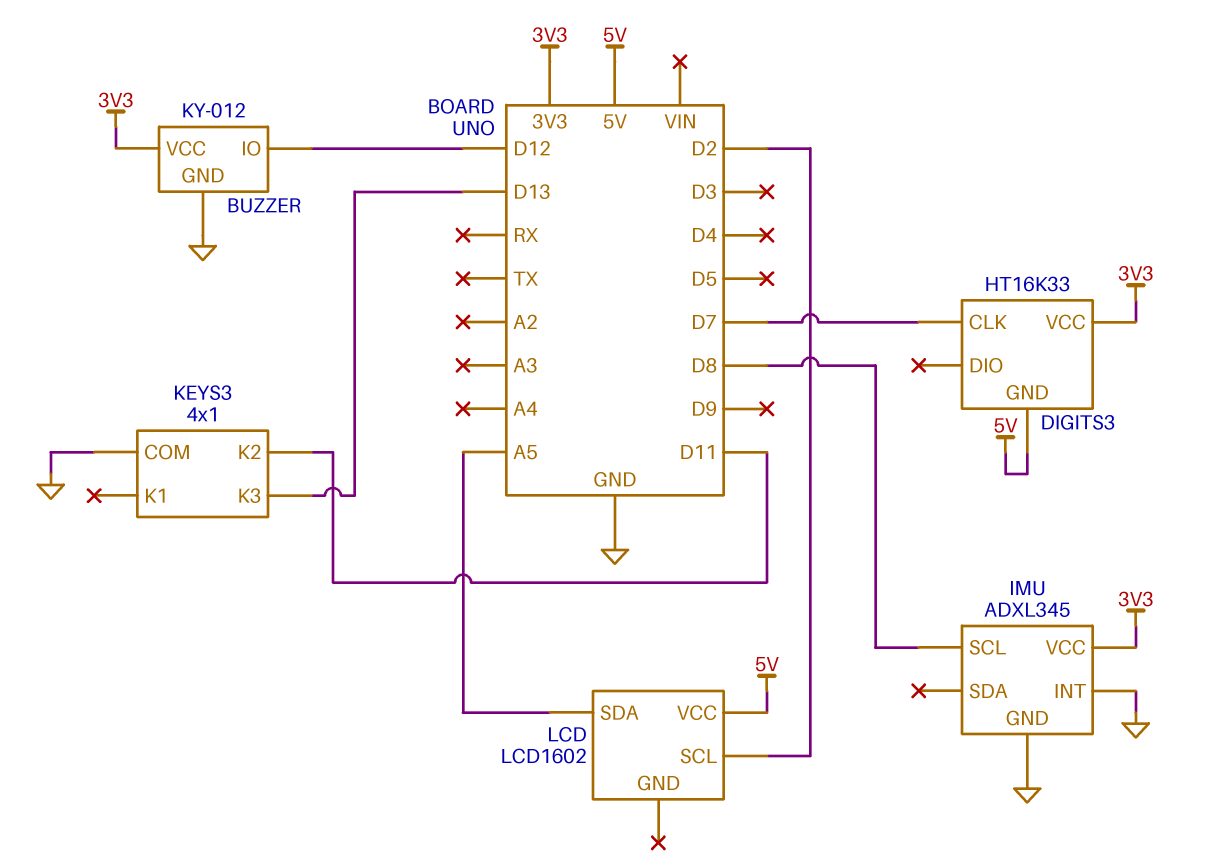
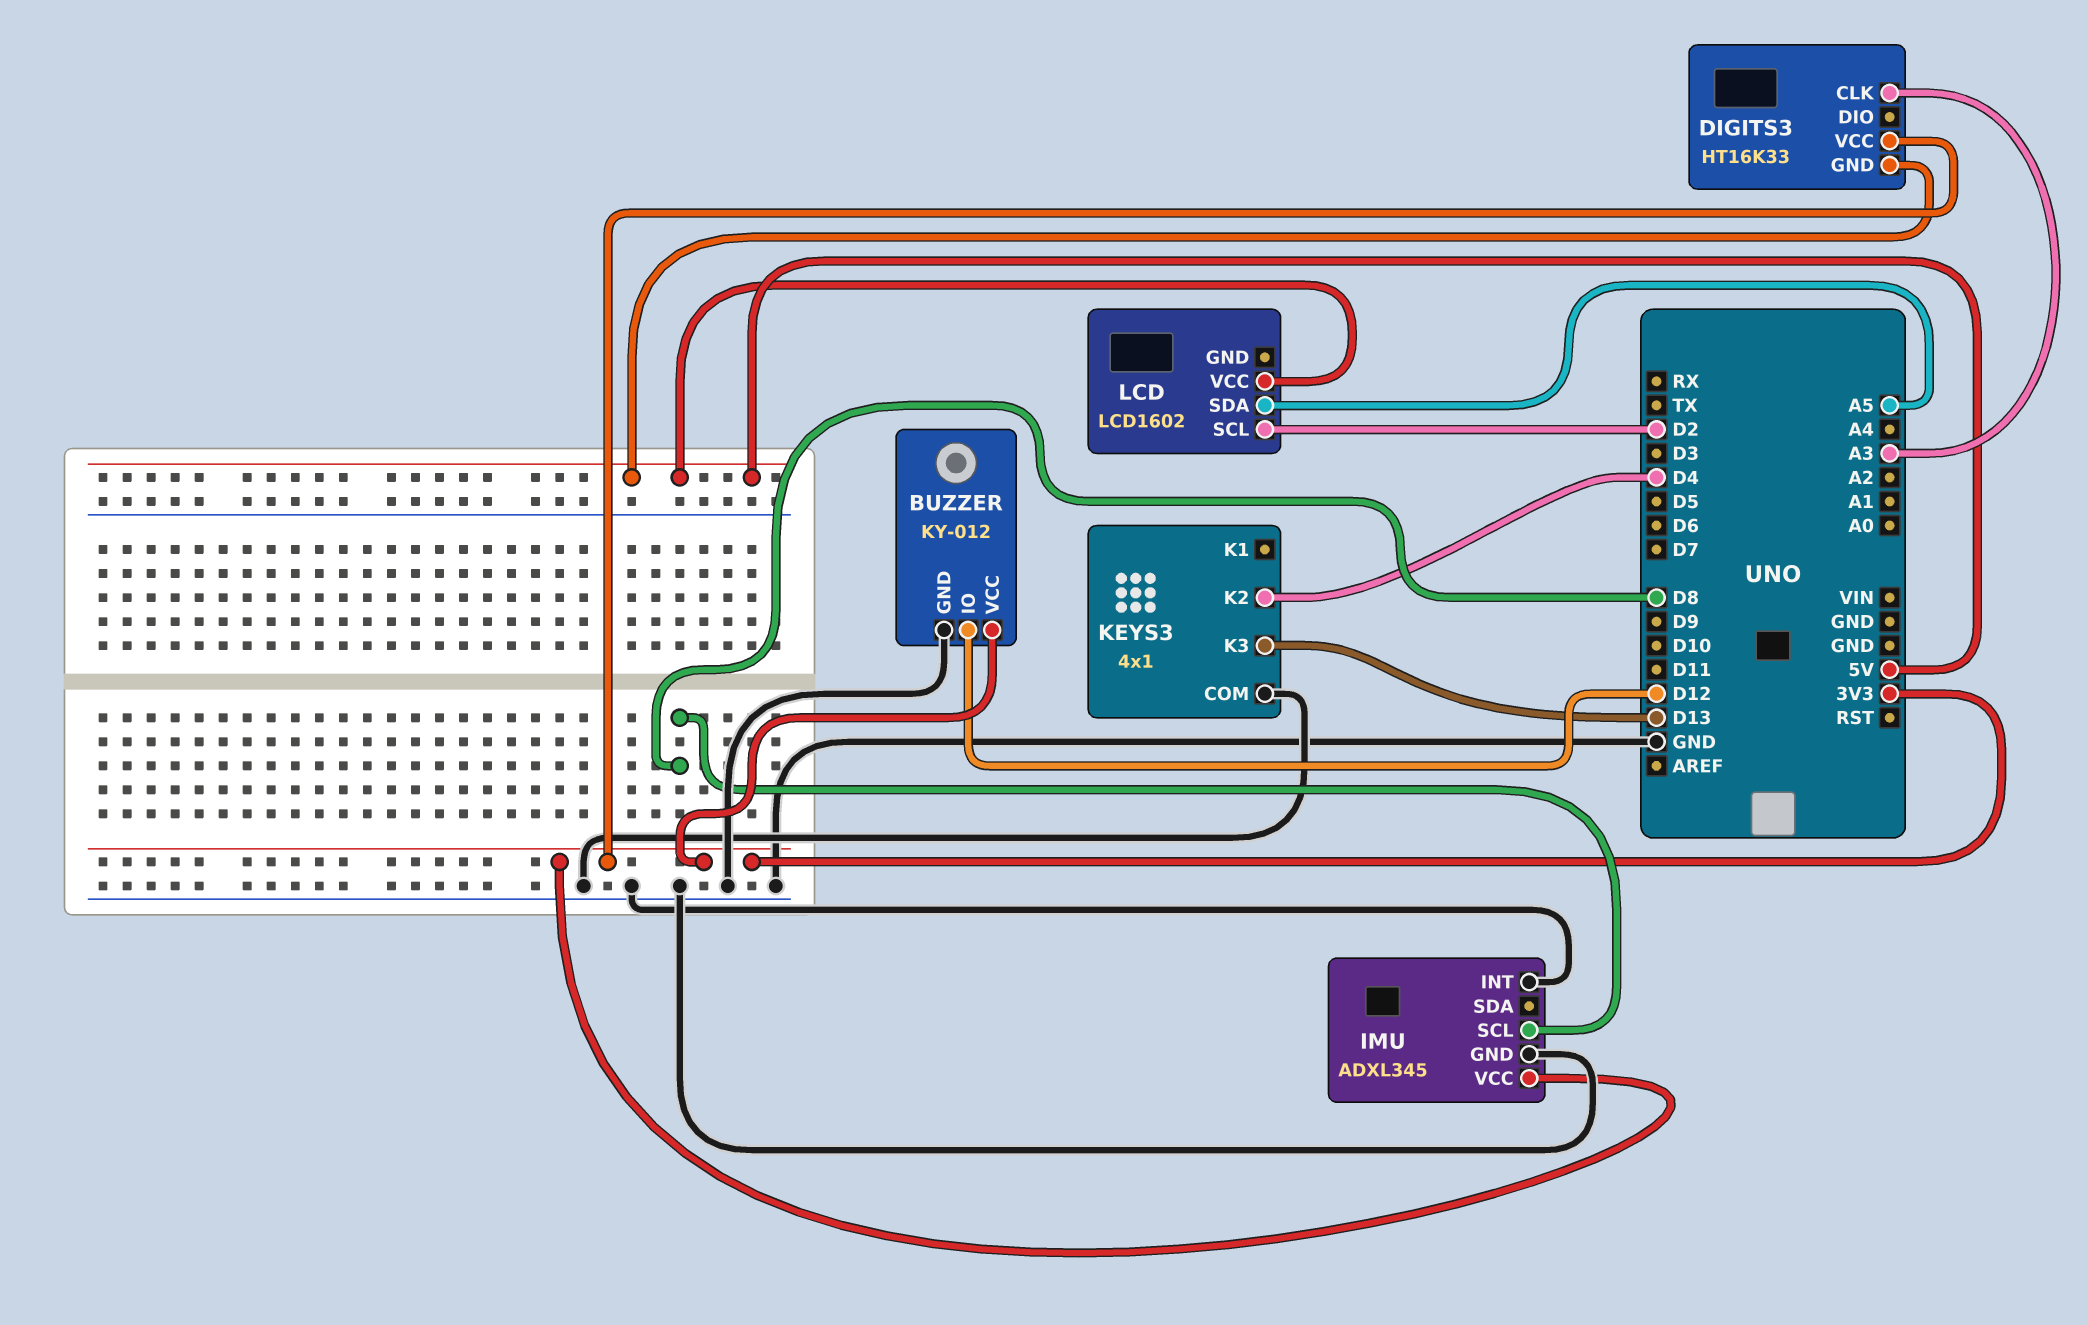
DIGITS3 pin CLK: D7 -> A3
KEYS3 pin K2: D11 -> D4

